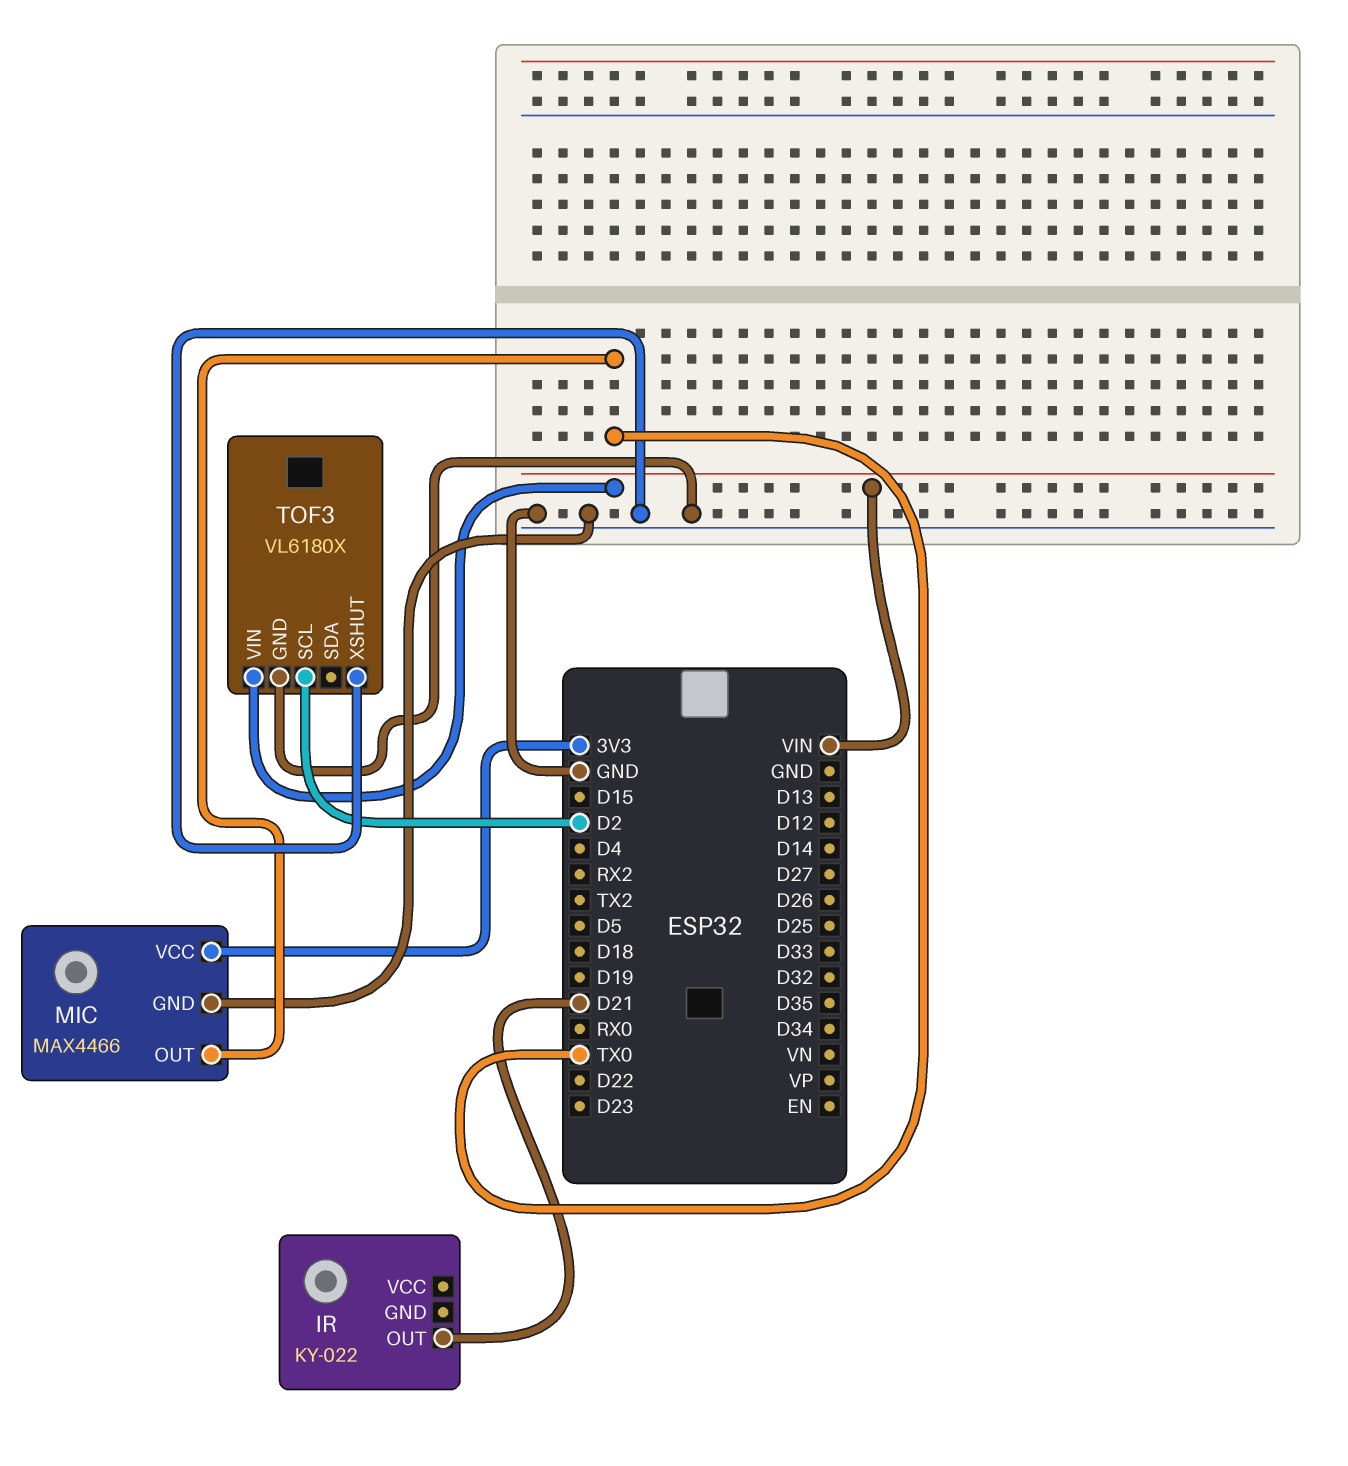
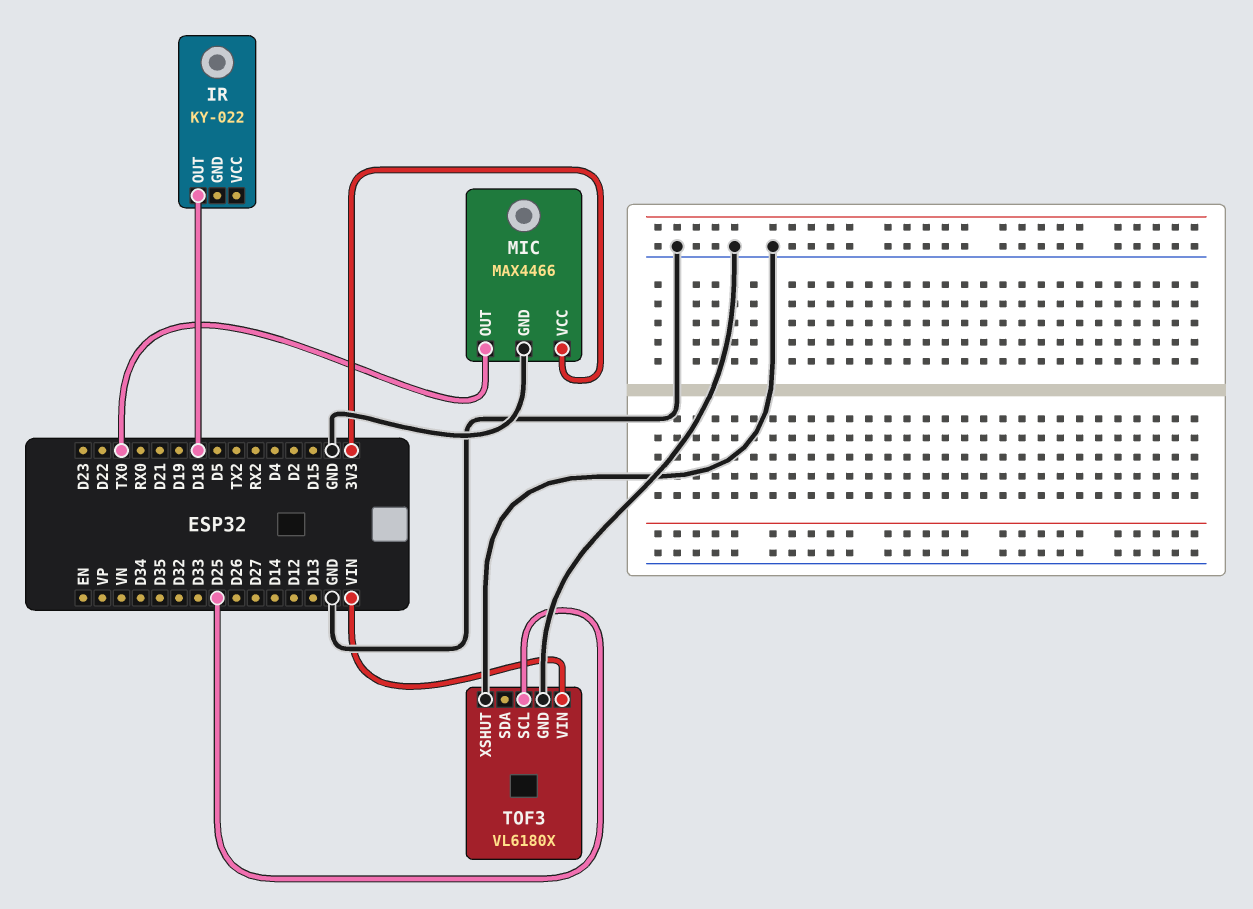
IR pin OUT: D21 -> D18
TOF3 pin SCL: D2 -> D25

